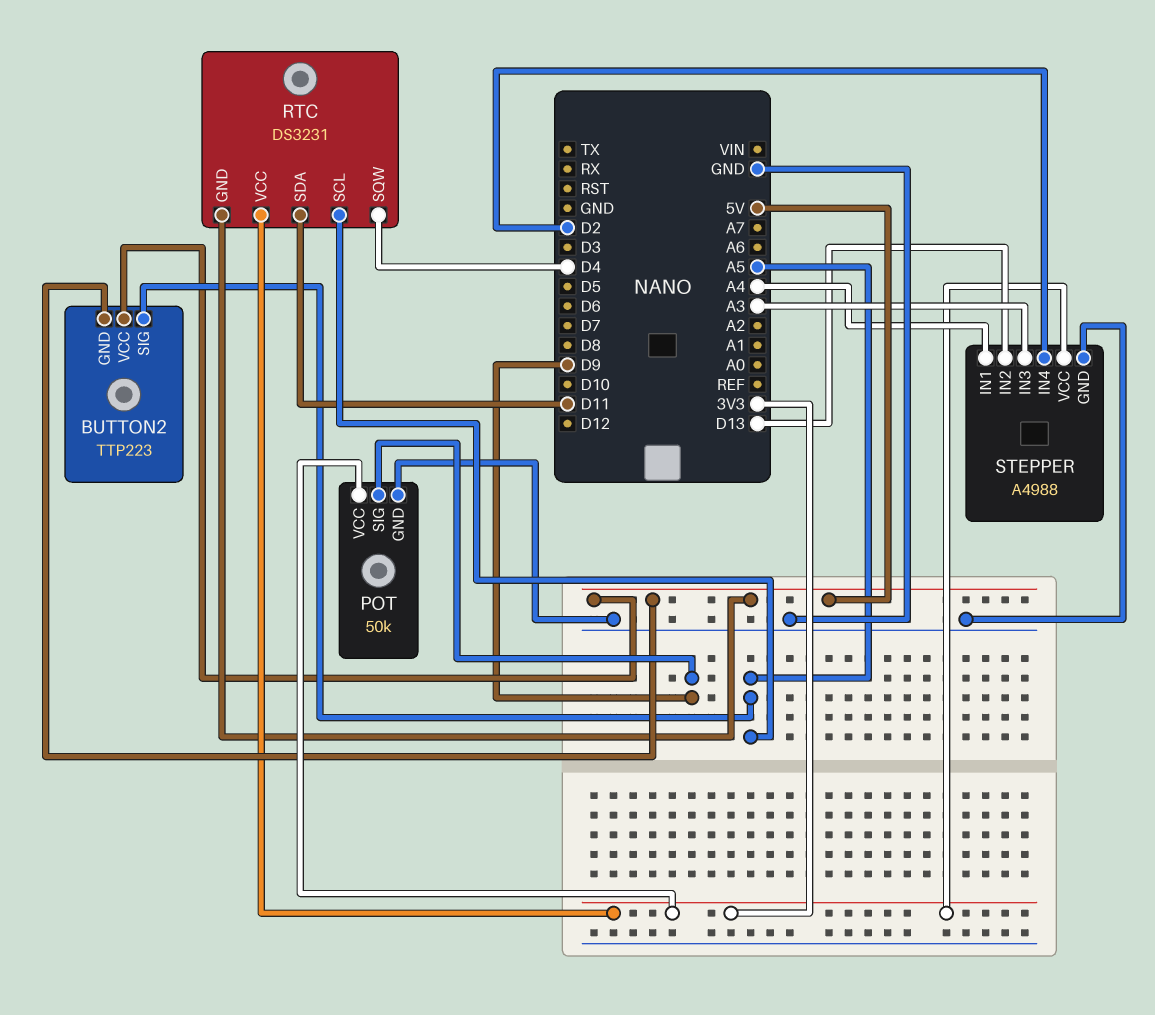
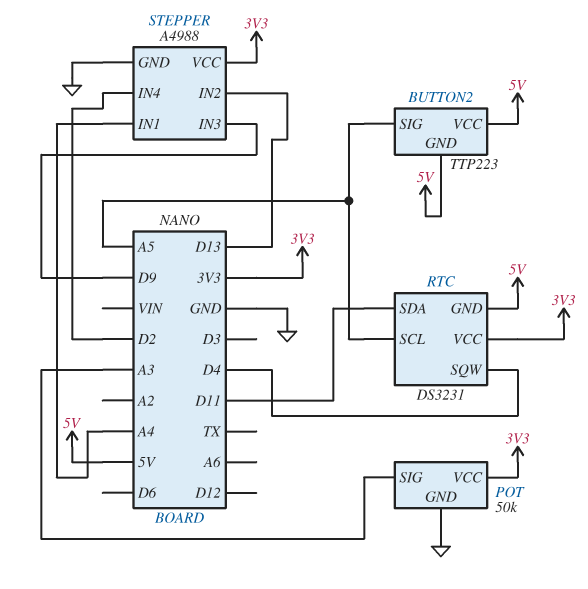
POT pin SIG: D9 -> A3
STEPPER pin IN3: A3 -> D9

